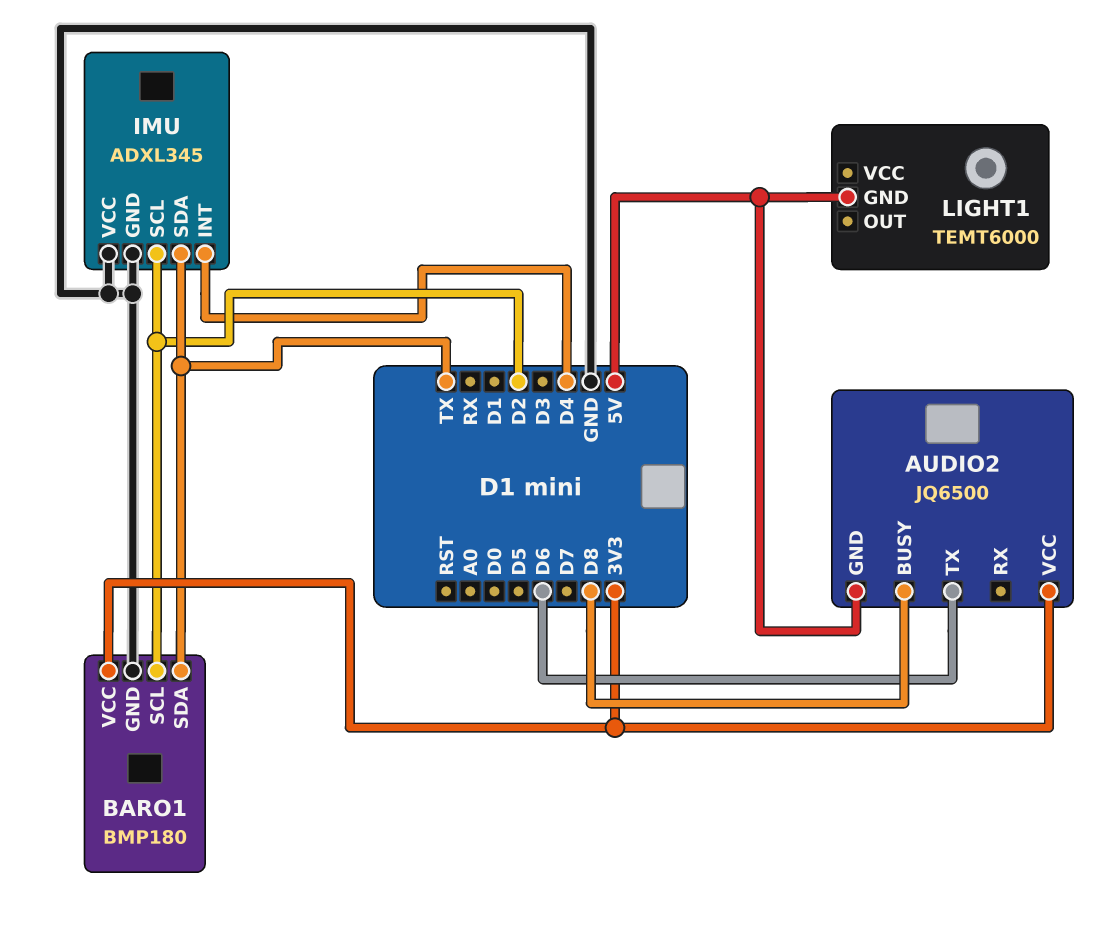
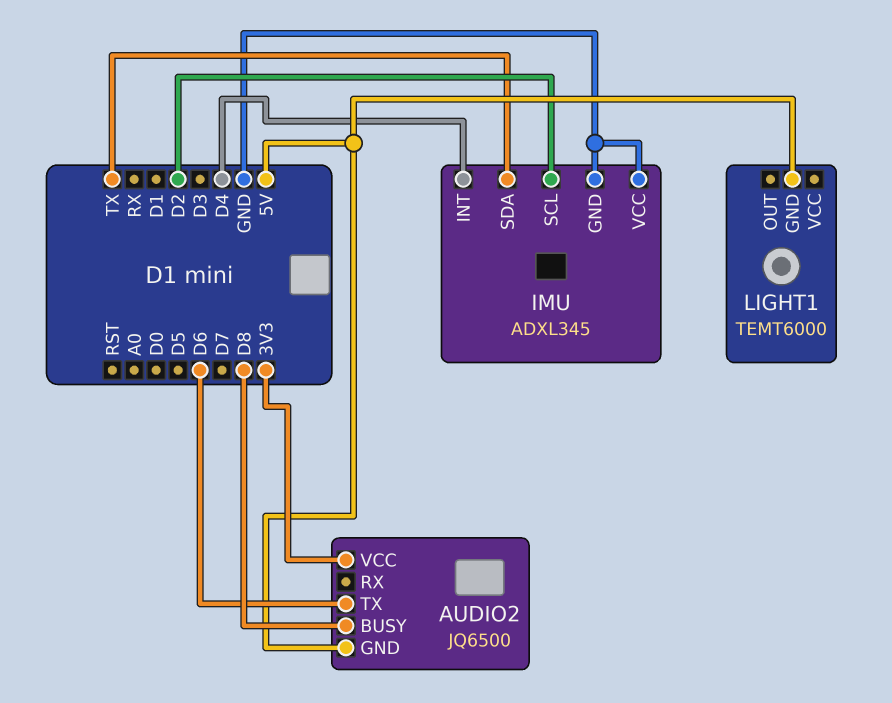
BARO1: BMP180 -> none
BARO1 pin GND: GND -> none
BARO1 pin SCL: D2 -> none
BARO1 pin SDA: TX -> none
BARO1 pin VCC: 3V3 -> none

